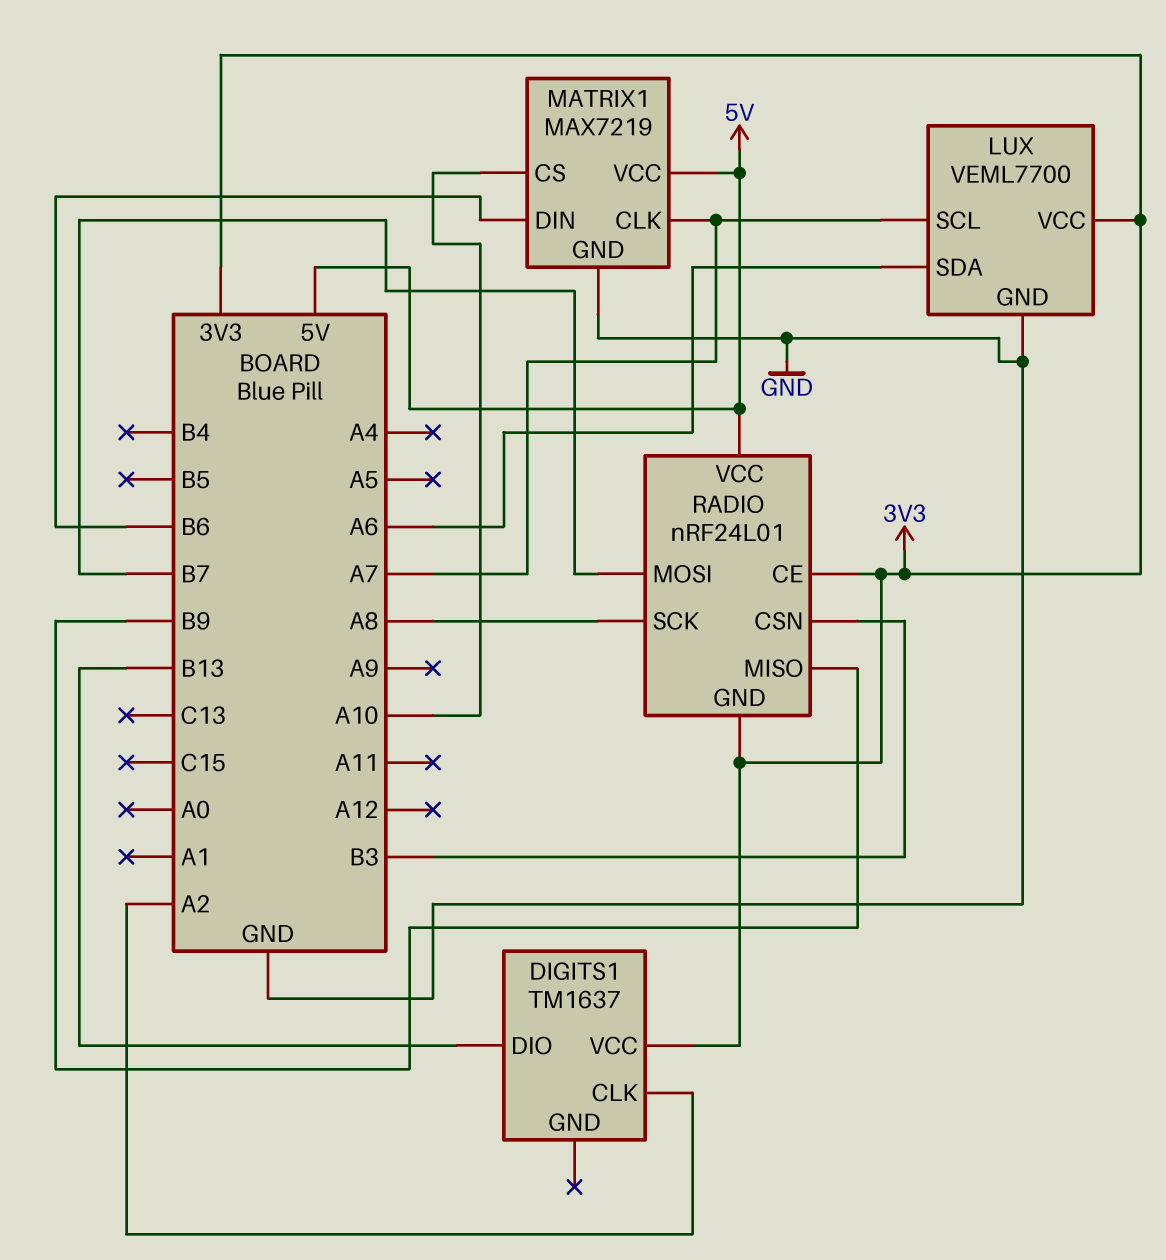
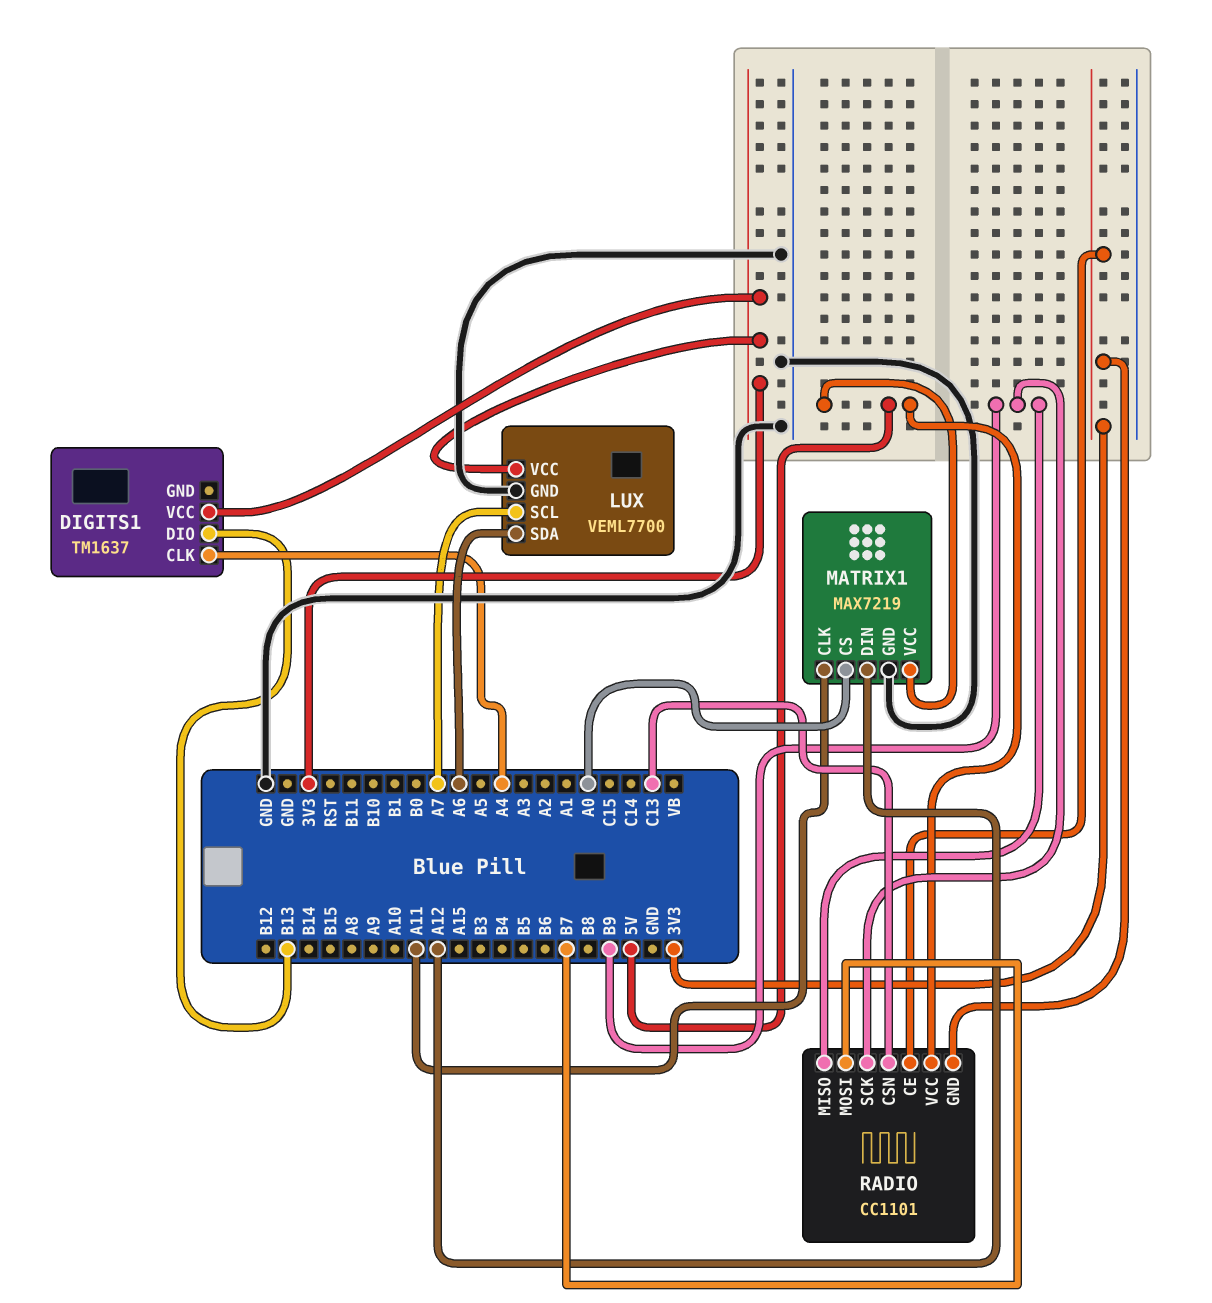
DIGITS1 pin CLK: A2 -> A4
MATRIX1 pin CLK: A7 -> A11
MATRIX1 pin CS: A10 -> A0
MATRIX1 pin DIN: B6 -> A12
RADIO: nRF24L01 -> CC1101
RADIO pin CSN: B3 -> C13
RADIO pin SCK: A8 -> B9

